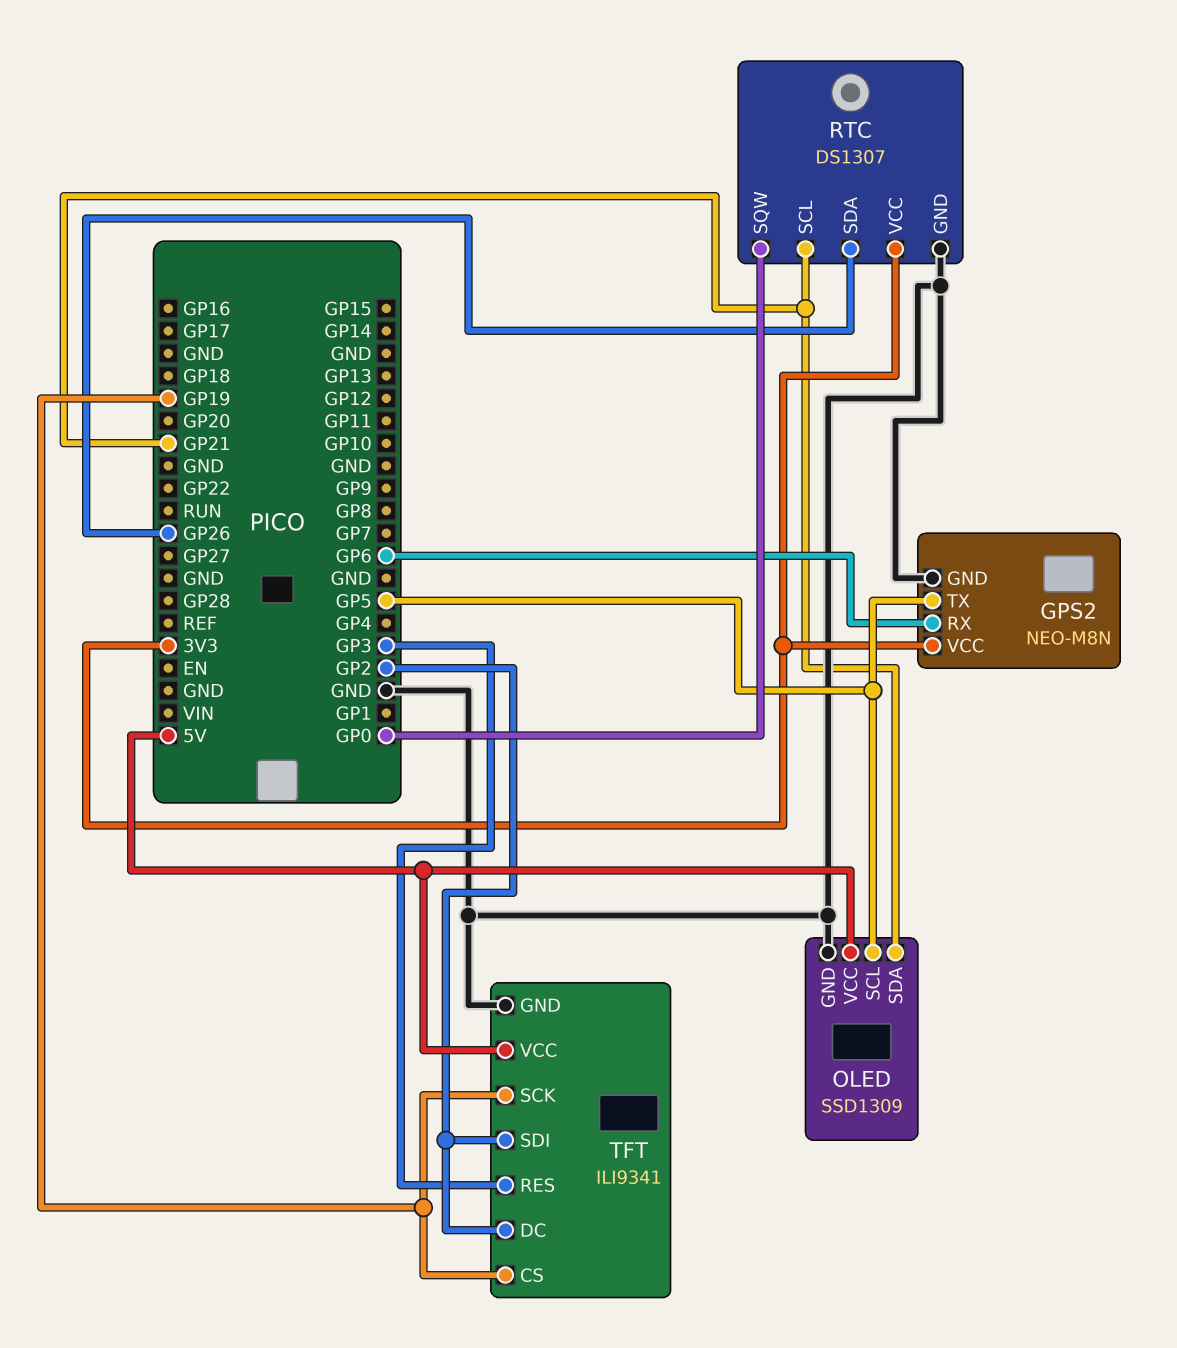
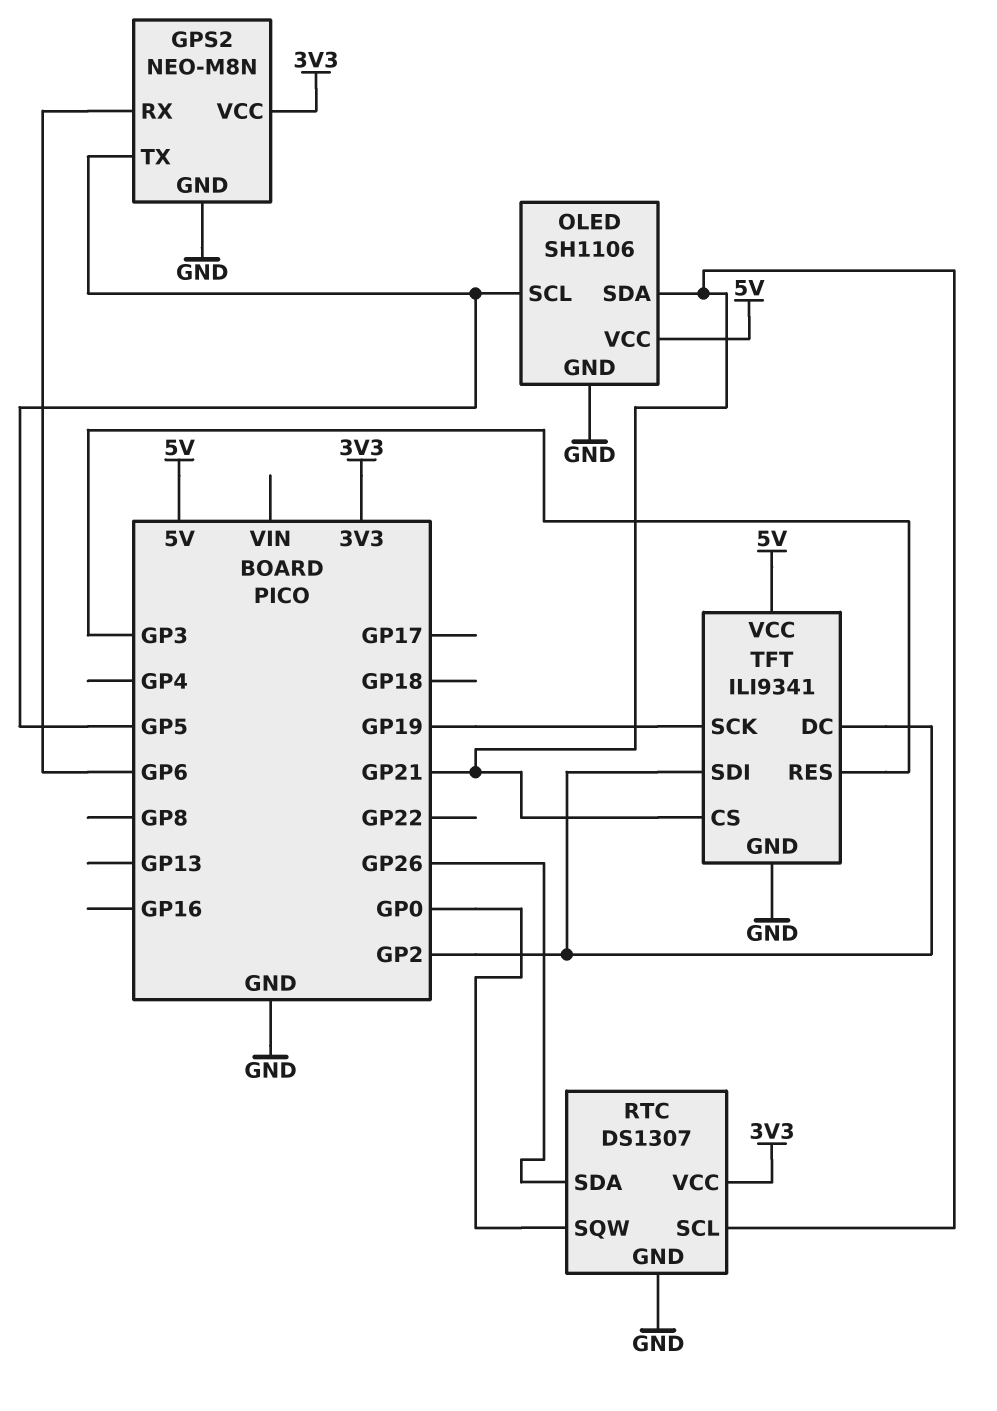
OLED: SSD1309 -> SH1106
TFT pin CS: GP19 -> GP21

